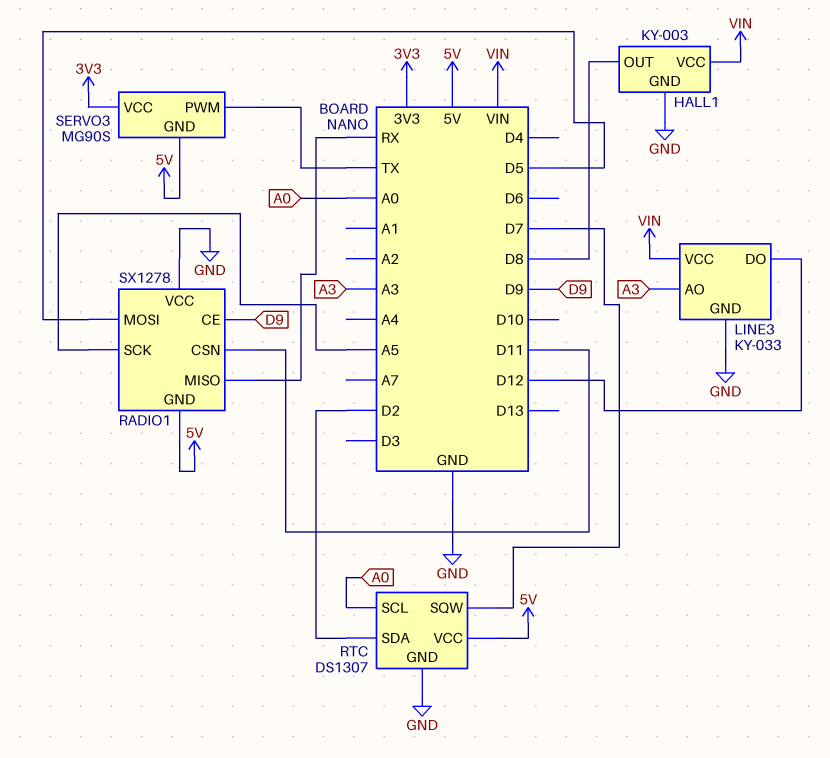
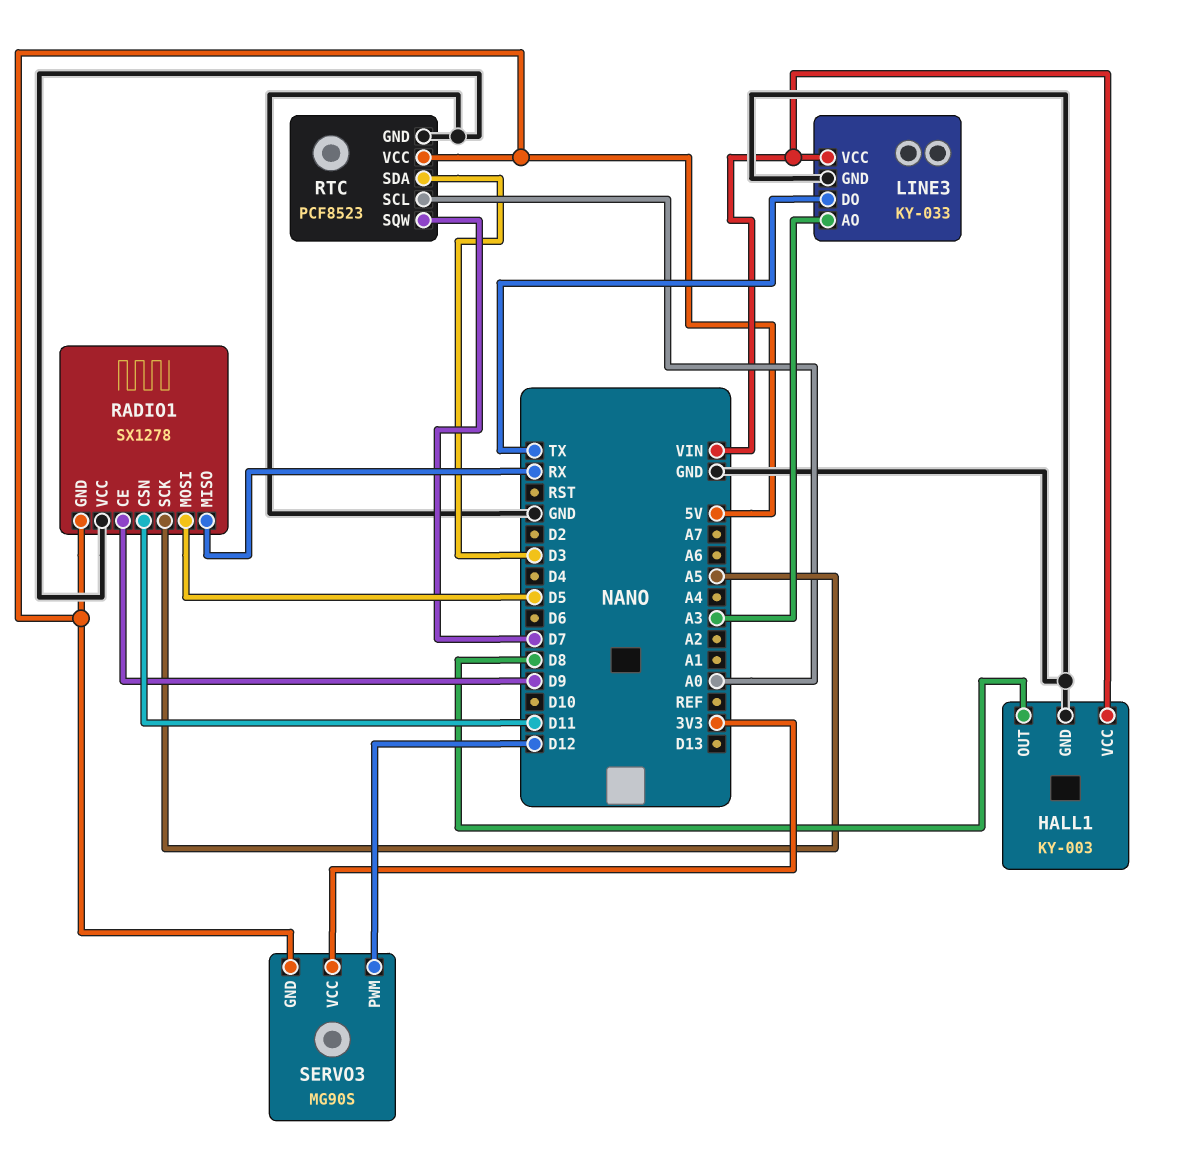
LINE3 pin DO: D12 -> TX
RTC: DS1307 -> PCF8523
RTC pin SDA: D2 -> D3
SERVO3 pin PWM: TX -> D12

